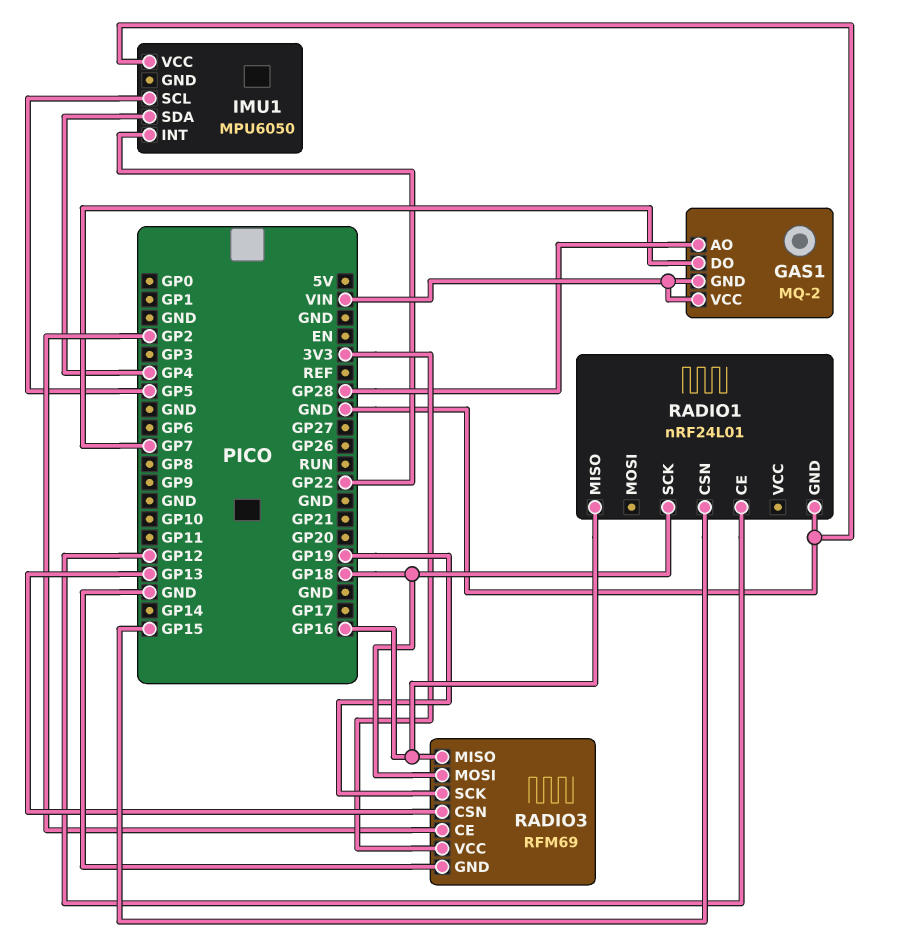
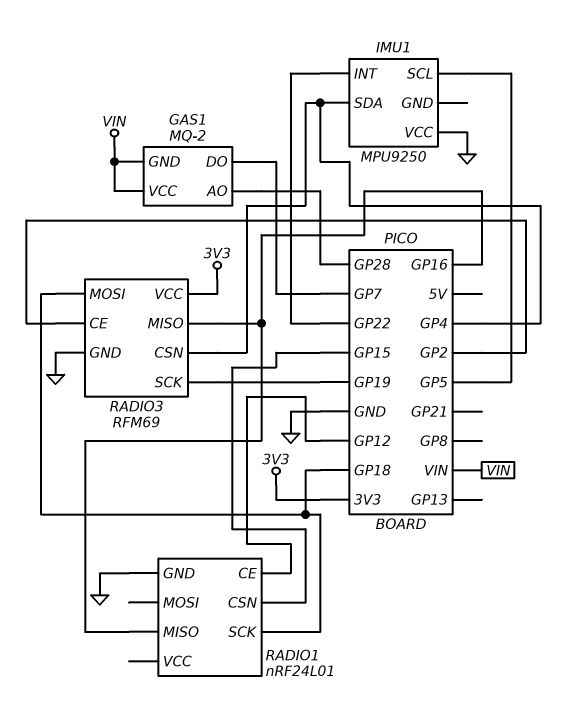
IMU1: MPU6050 -> MPU9250
RADIO3 pin CSN: GP13 -> GP4

